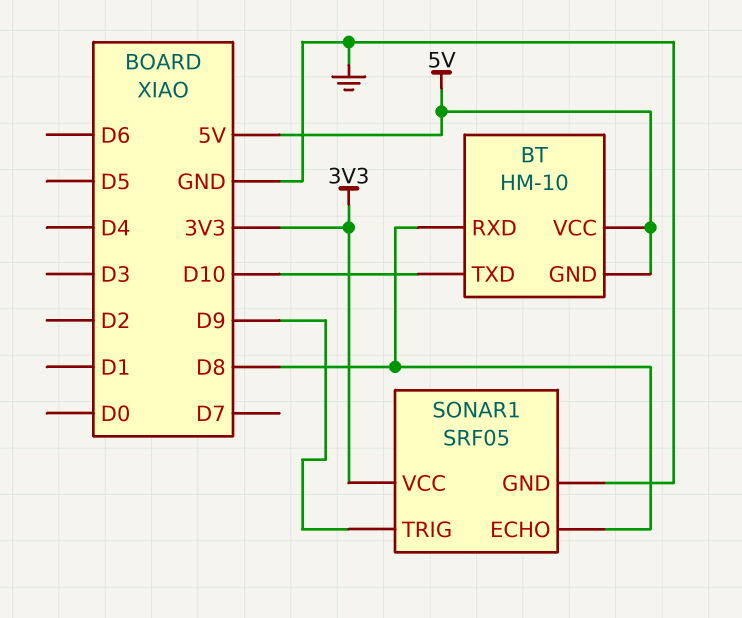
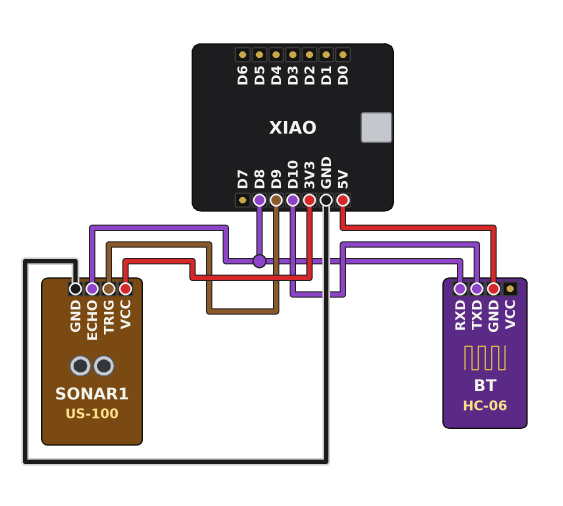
BT: HM-10 -> HC-06
BT pin VCC: 5V -> none
SONAR1: SRF05 -> US-100

